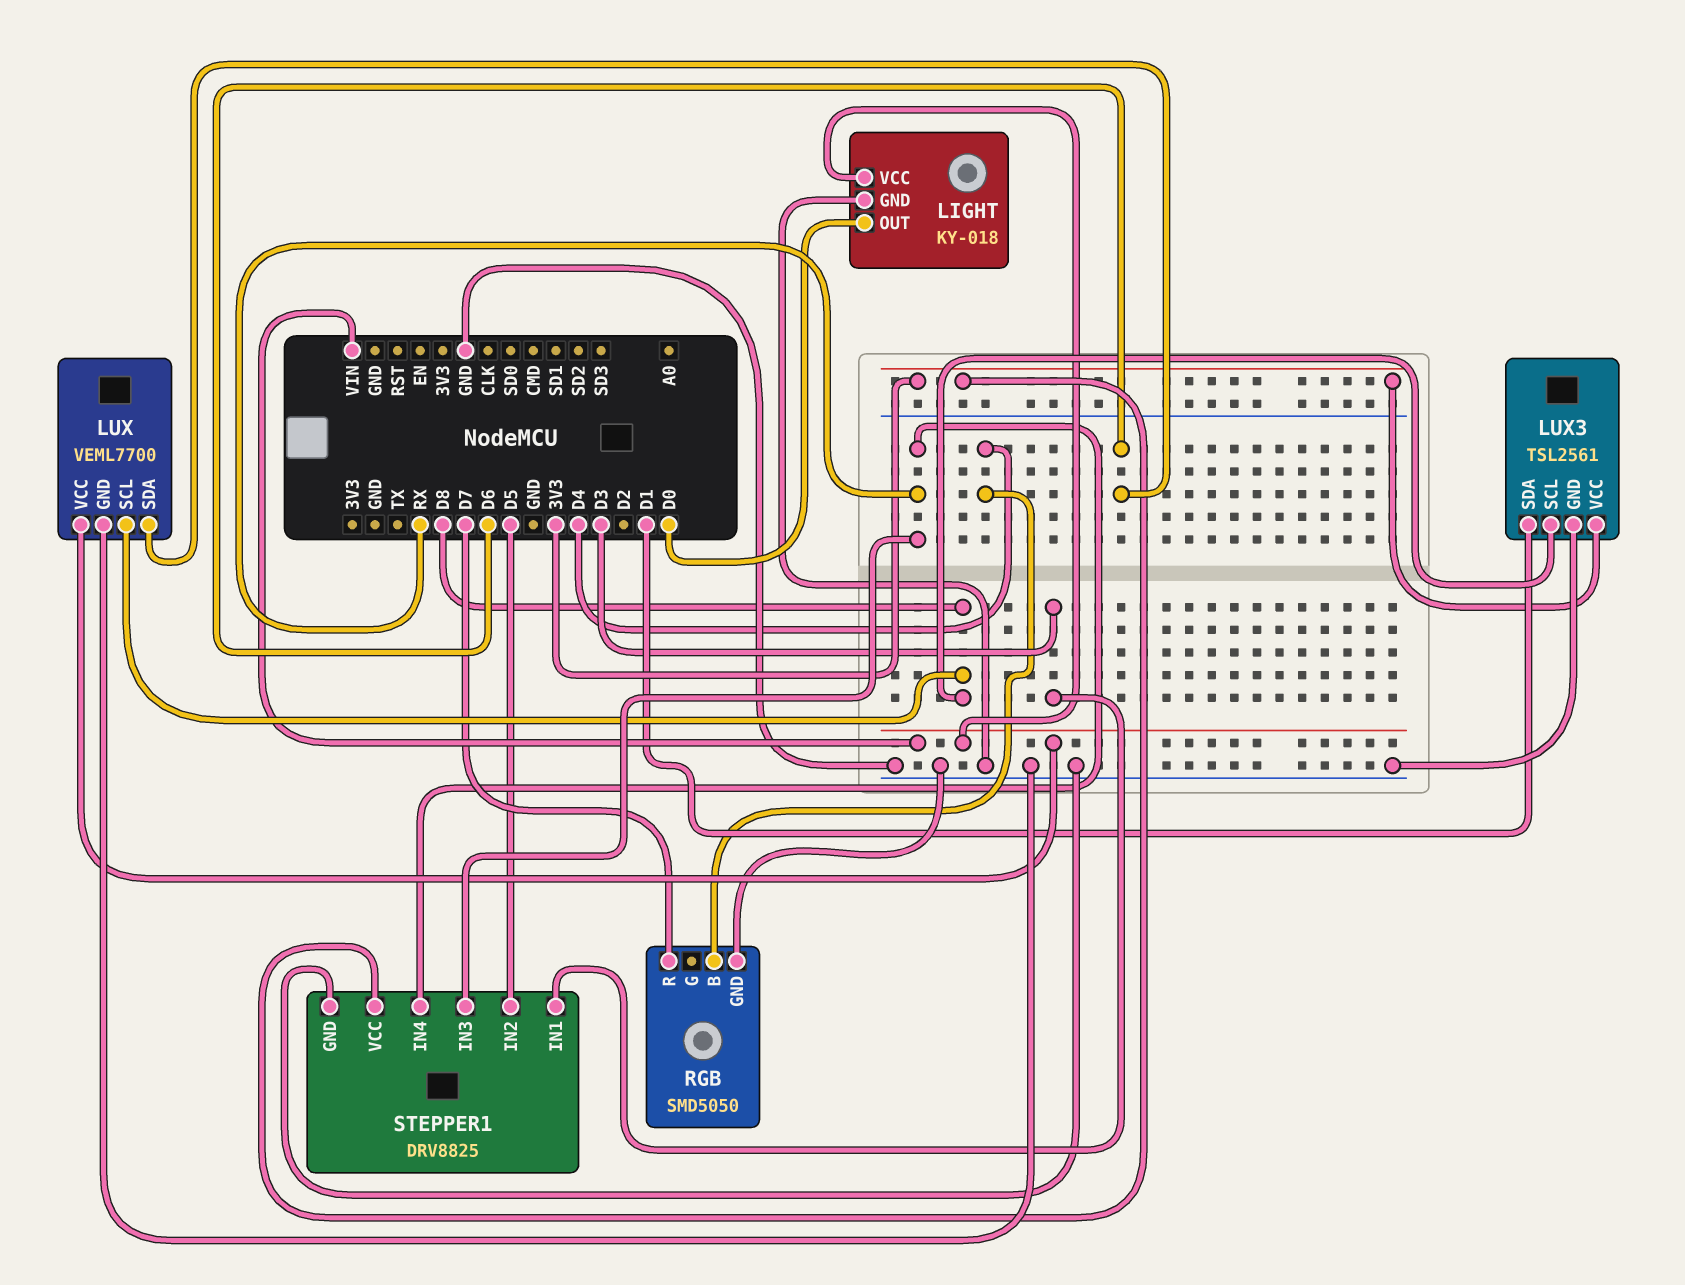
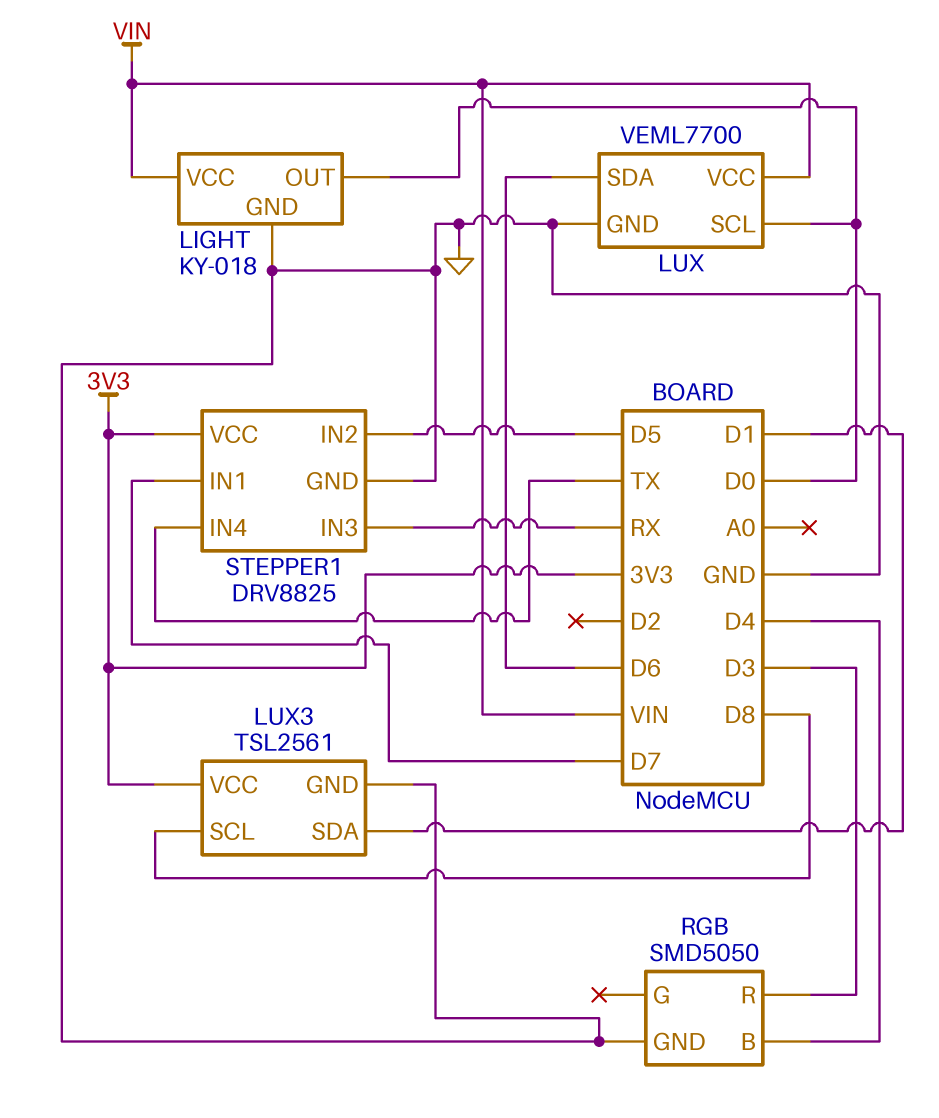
LUX pin SCL: D8 -> D0
RGB pin R: D7 -> D3
STEPPER1 pin IN1: D3 -> D7
STEPPER1 pin IN4: RX -> TX

